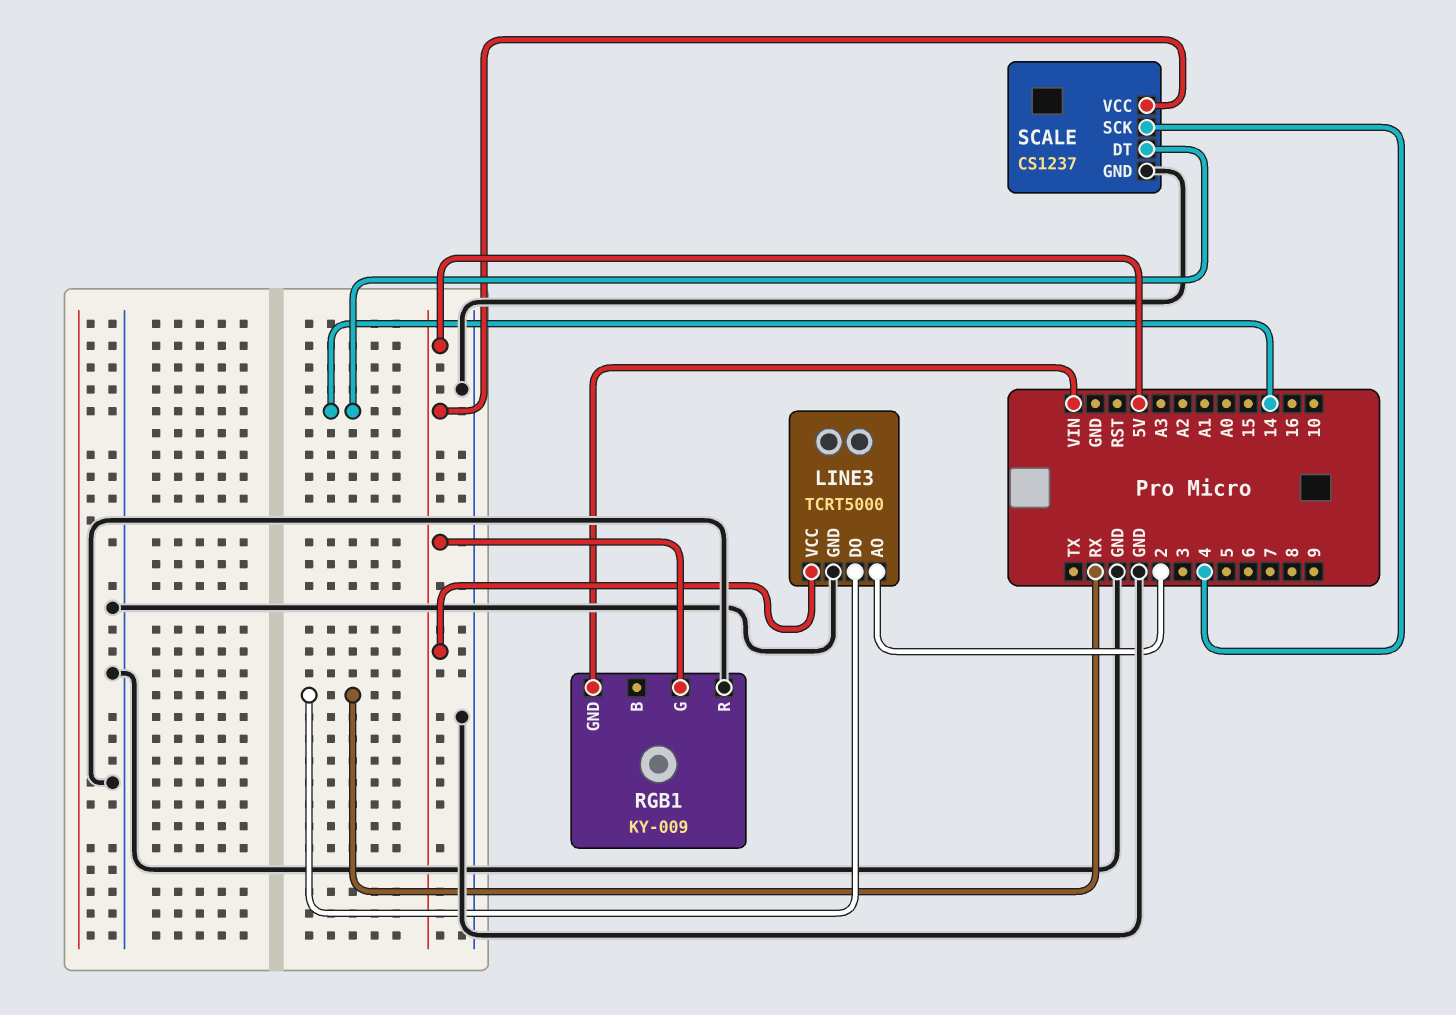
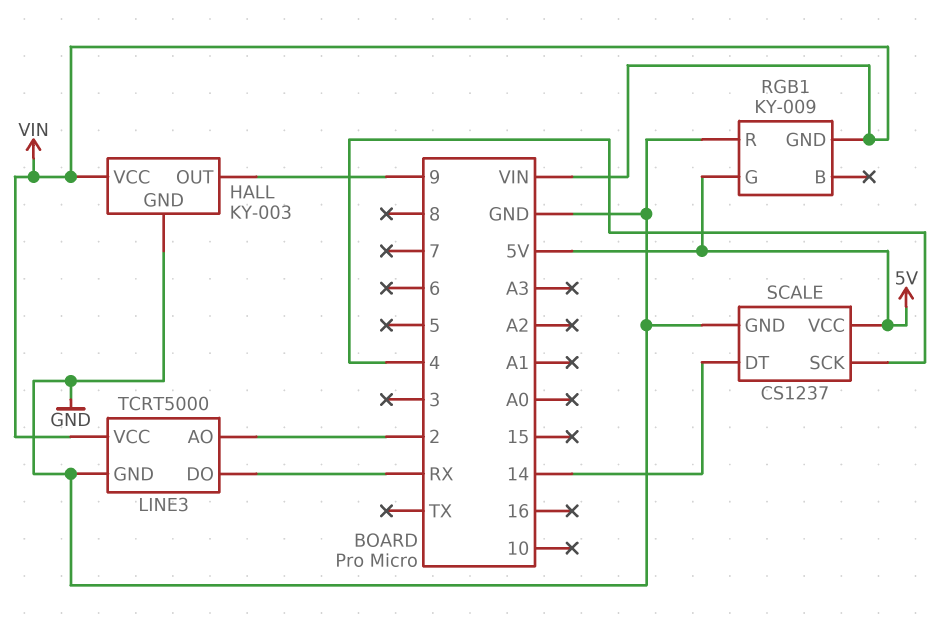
HALL: none -> KY-003
HALL pin GND: none -> GND
HALL pin OUT: none -> 9
HALL pin VCC: none -> VIN
LINE3 pin VCC: 5V -> VIN

